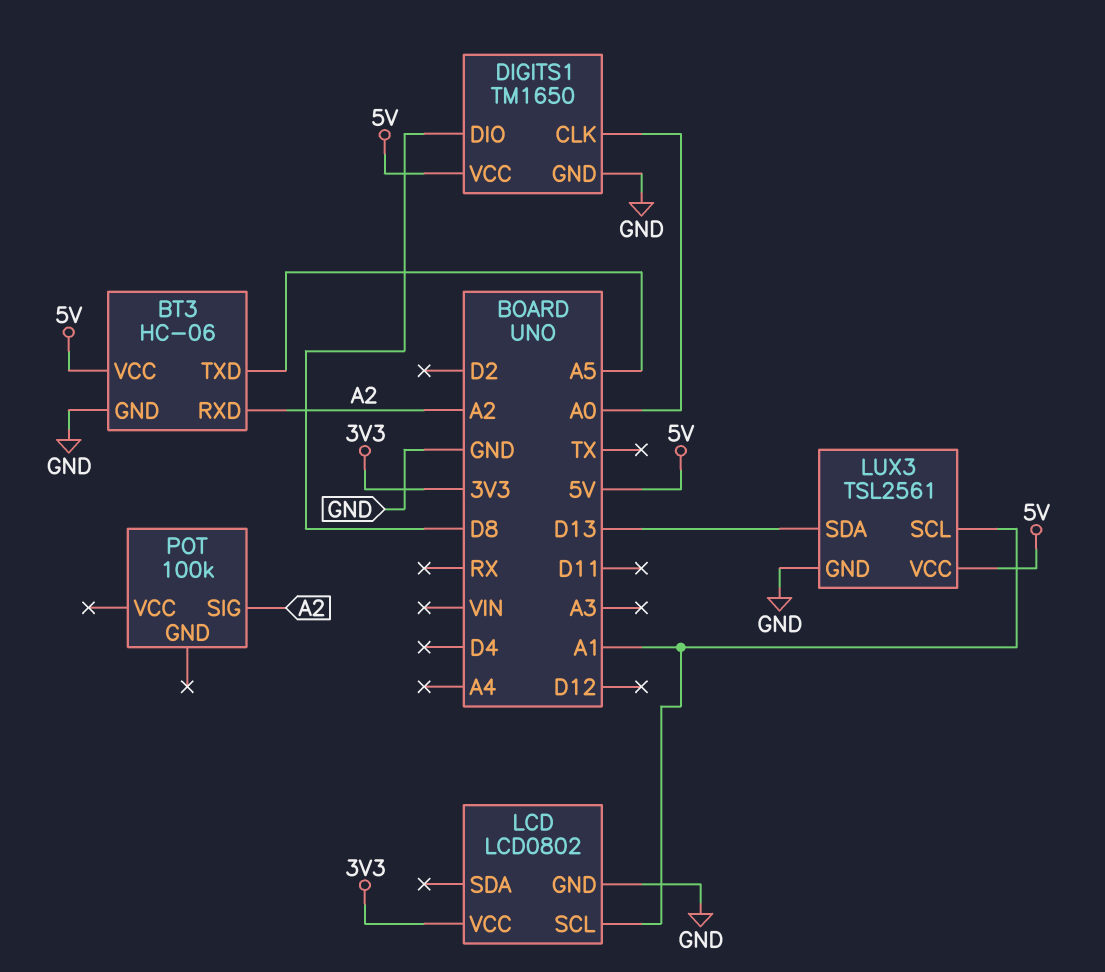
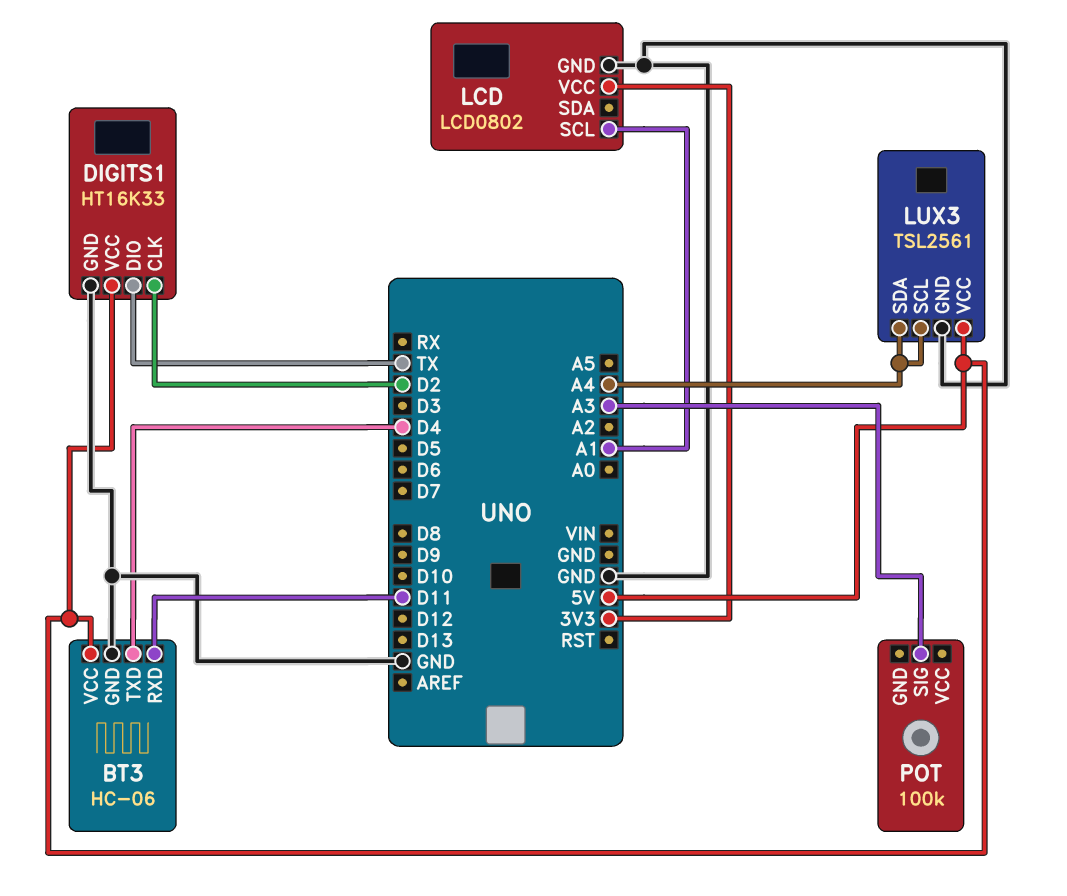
BT3 pin RXD: A2 -> D11
BT3 pin TXD: A5 -> D4
DIGITS1: TM1650 -> HT16K33
DIGITS1 pin CLK: A0 -> D2
DIGITS1 pin DIO: D8 -> TX
LUX3 pin SCL: A1 -> A4
LUX3 pin SDA: D13 -> A4
POT pin SIG: A2 -> A3

